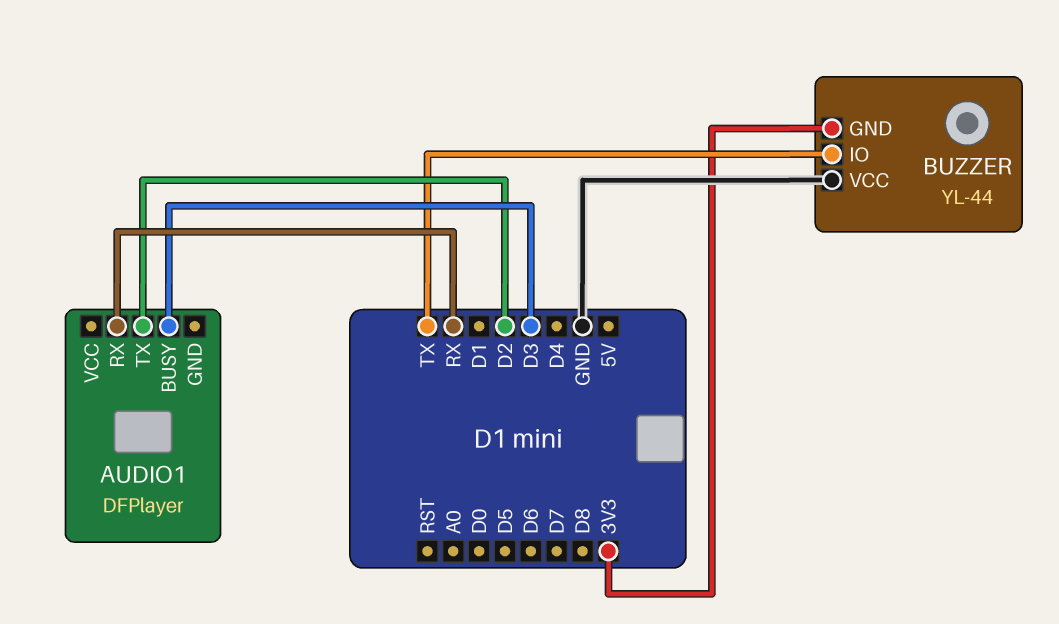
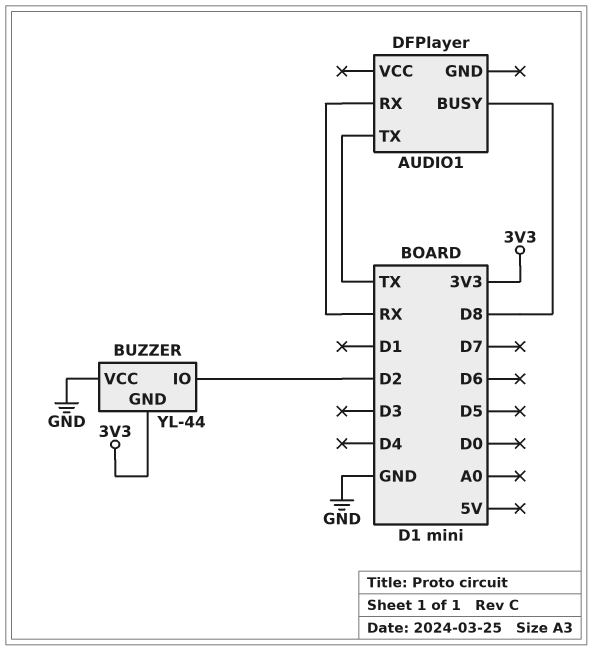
AUDIO1 pin BUSY: D3 -> D8
AUDIO1 pin TX: D2 -> TX
BUZZER pin IO: TX -> D2

